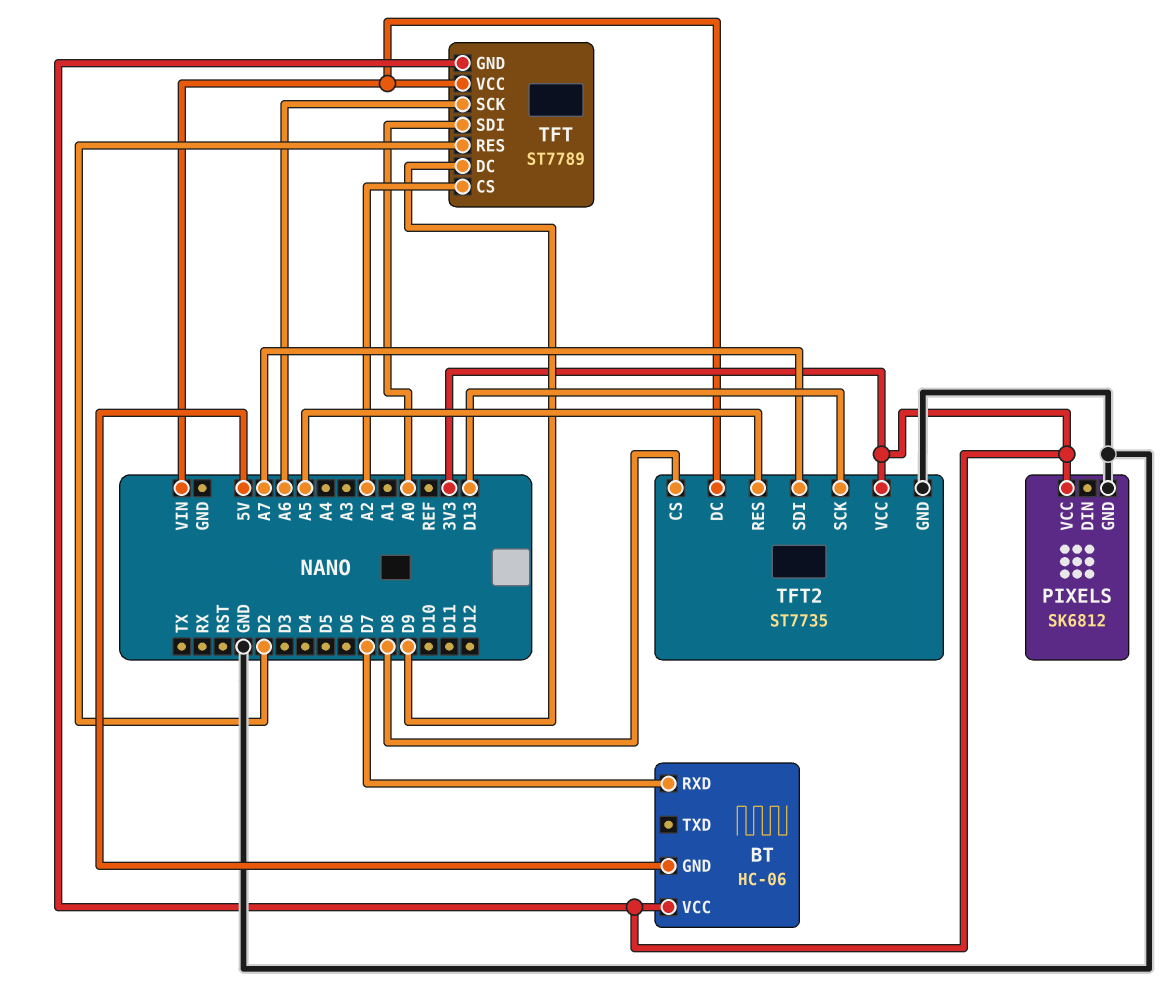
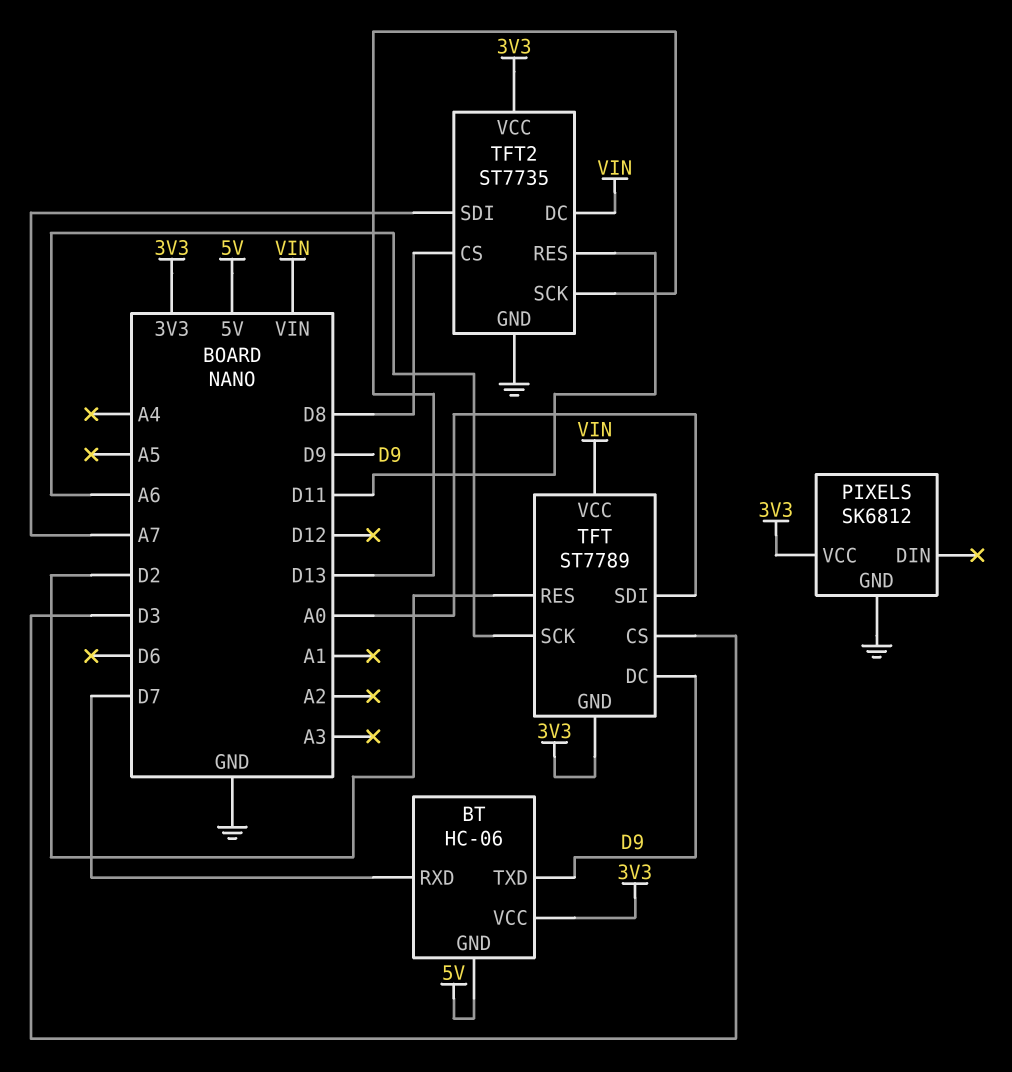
BT pin TXD: none -> D9
TFT pin CS: A2 -> D3
TFT2 pin RES: A5 -> D11

